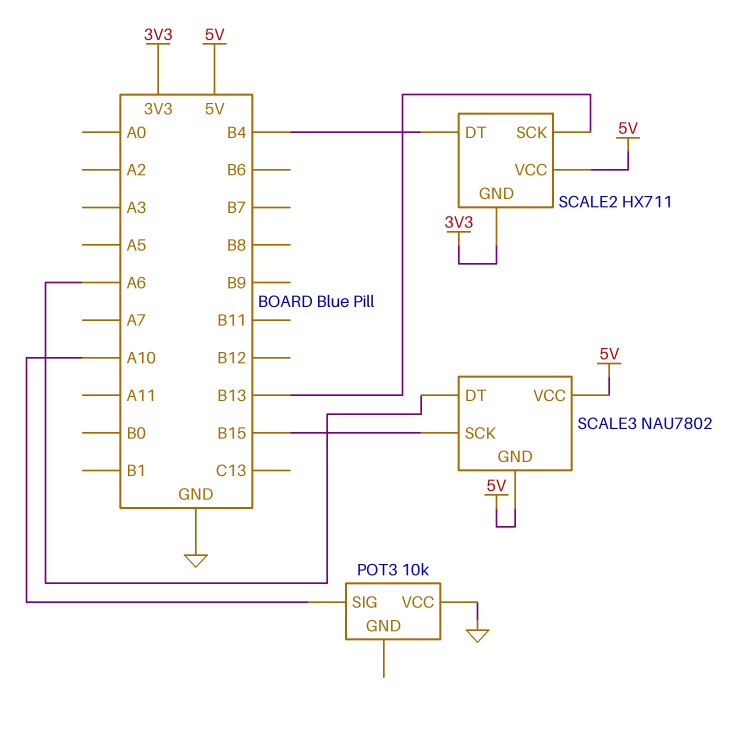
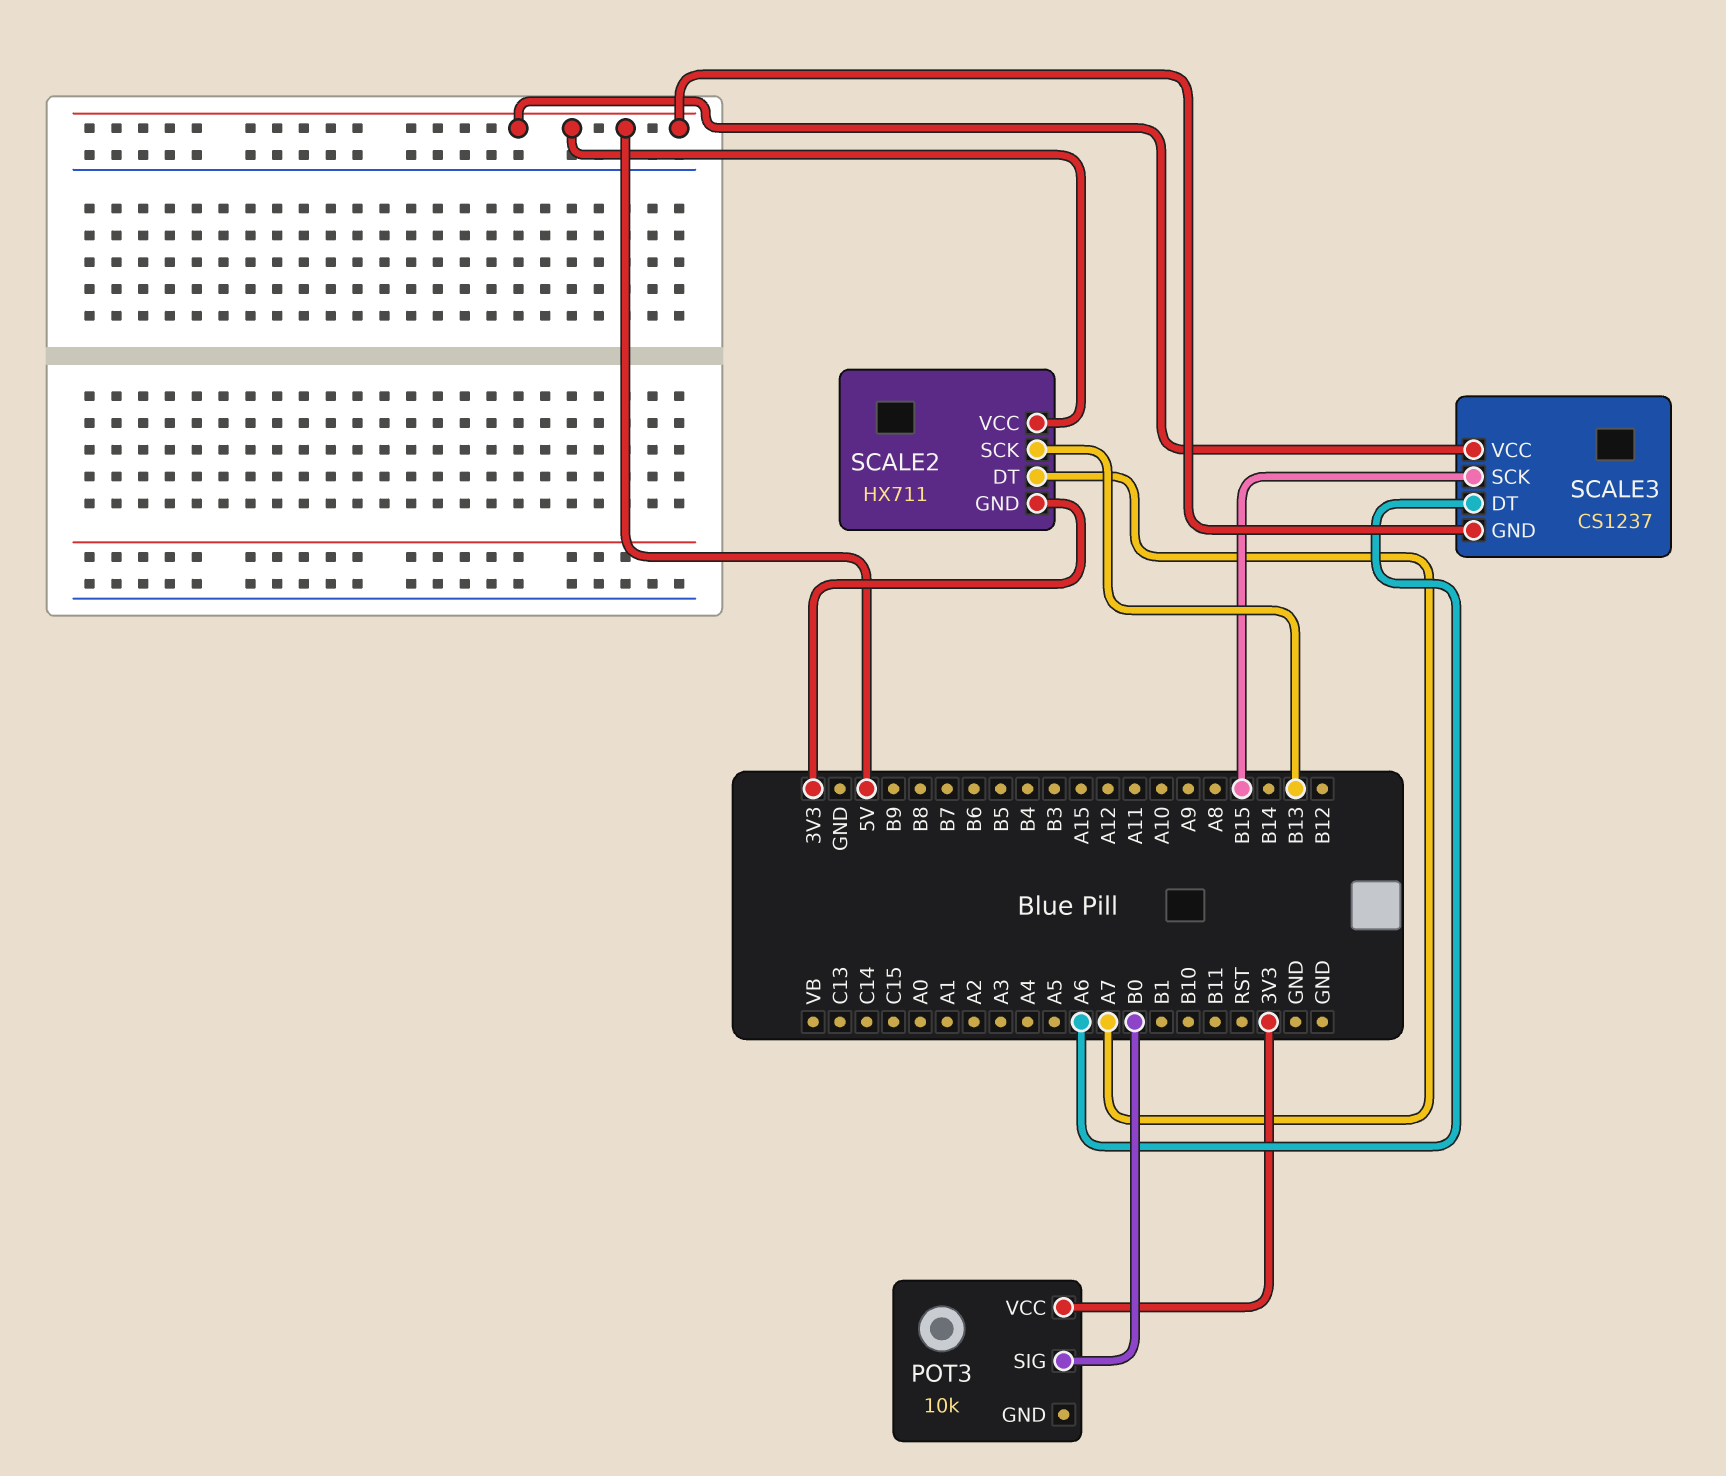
POT3 pin SIG: A10 -> B0
POT3 pin VCC: GND -> 3V3
SCALE2 pin DT: B4 -> A7
SCALE3: NAU7802 -> CS1237

